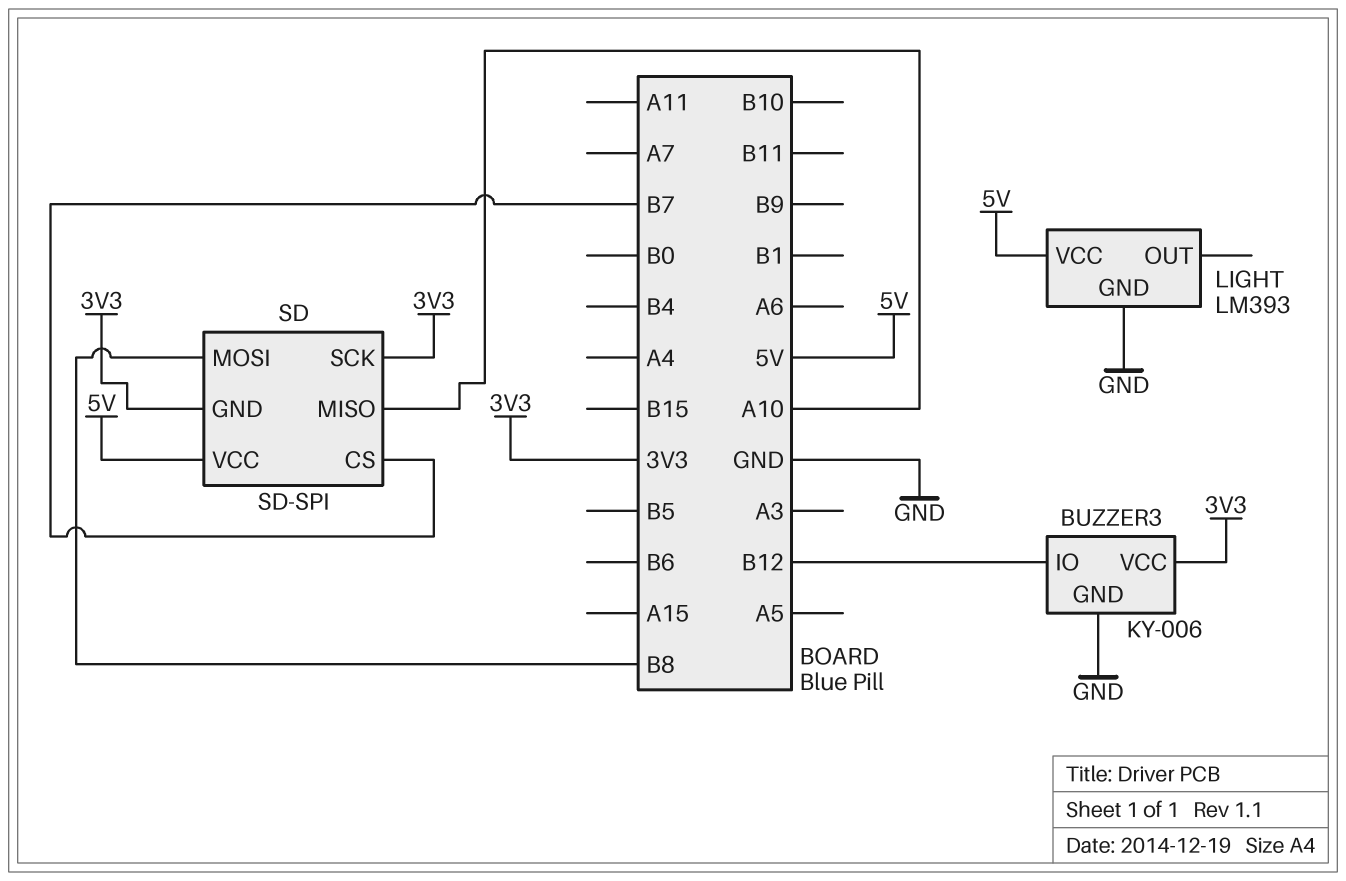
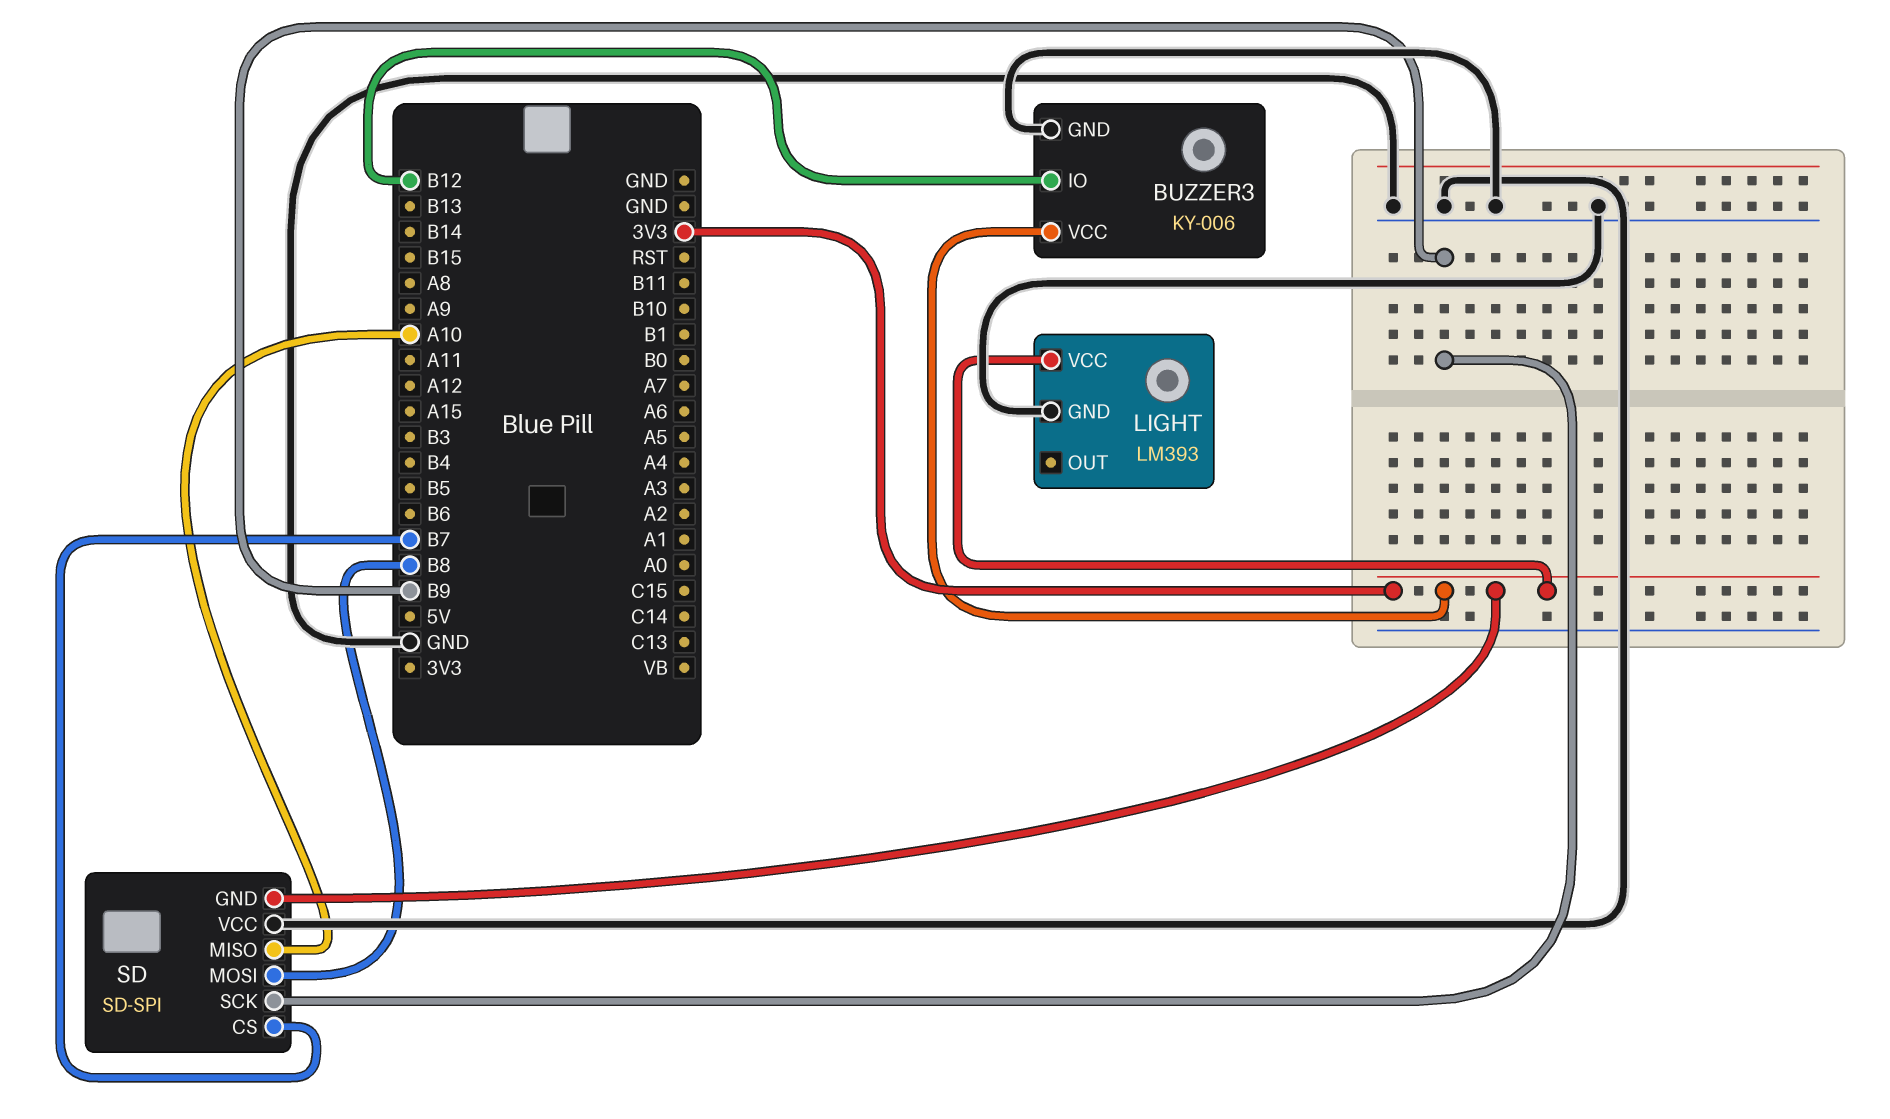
LIGHT pin VCC: 5V -> 3V3
SD pin SCK: 3V3 -> B9
SD pin VCC: 5V -> GND

